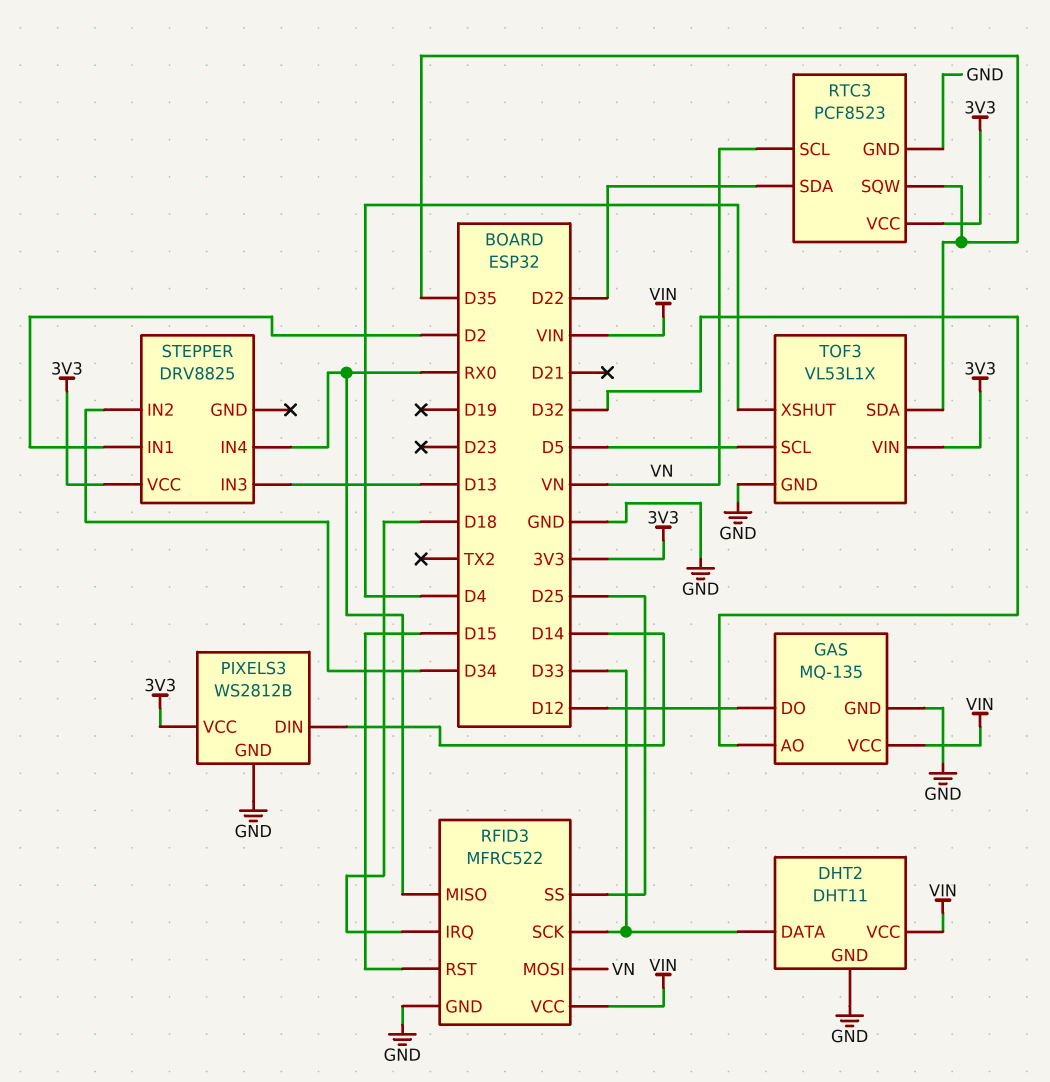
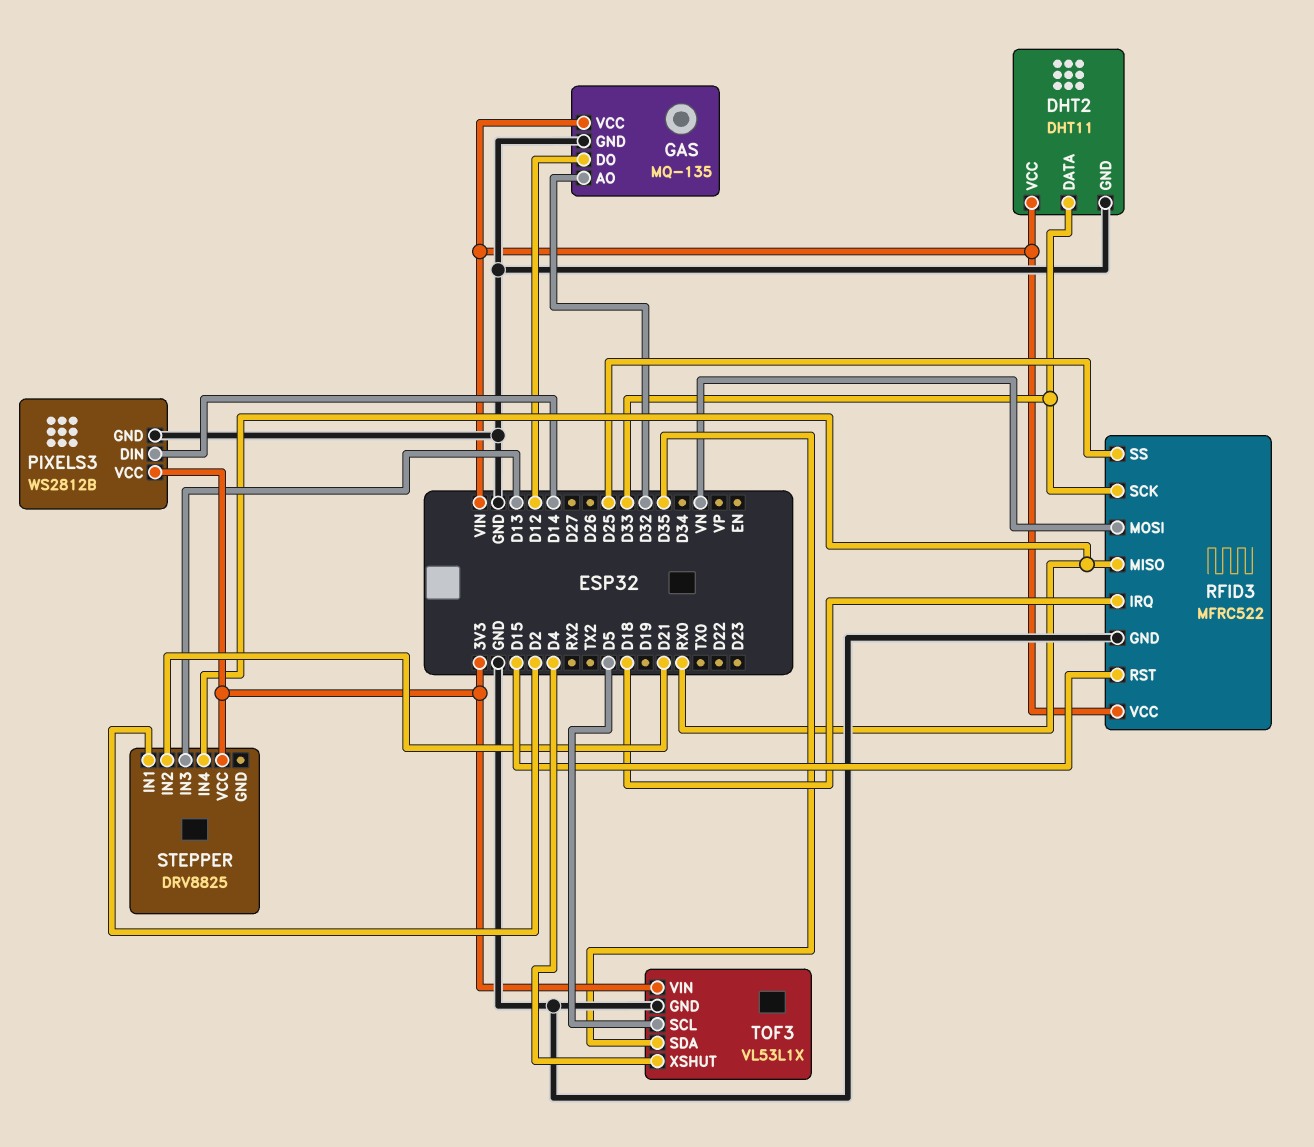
RTC3: PCF8523 -> none
RTC3 pin GND: GND -> none
RTC3 pin SCL: VN -> none
RTC3 pin SDA: D22 -> none
RTC3 pin SQW: D35 -> none
RTC3 pin VCC: 3V3 -> none
STEPPER pin IN2: D34 -> D21

